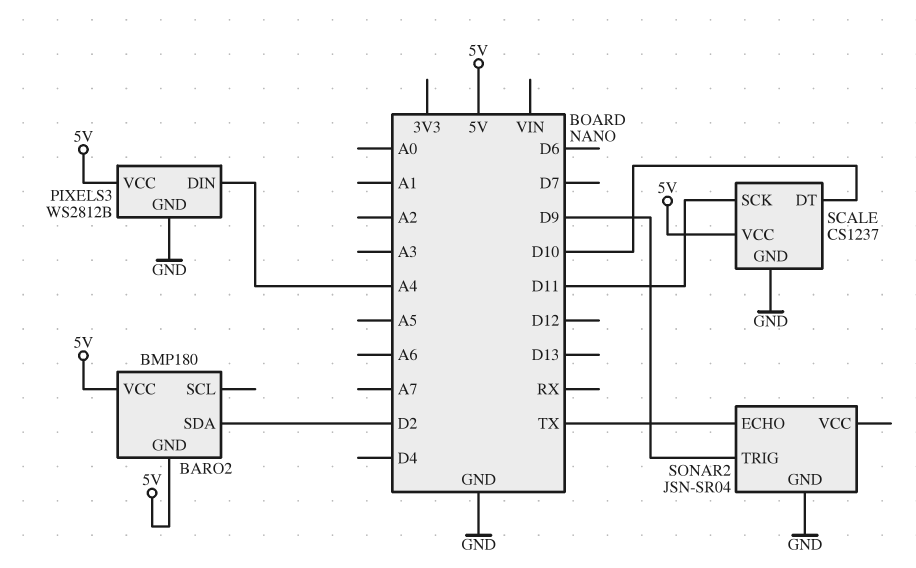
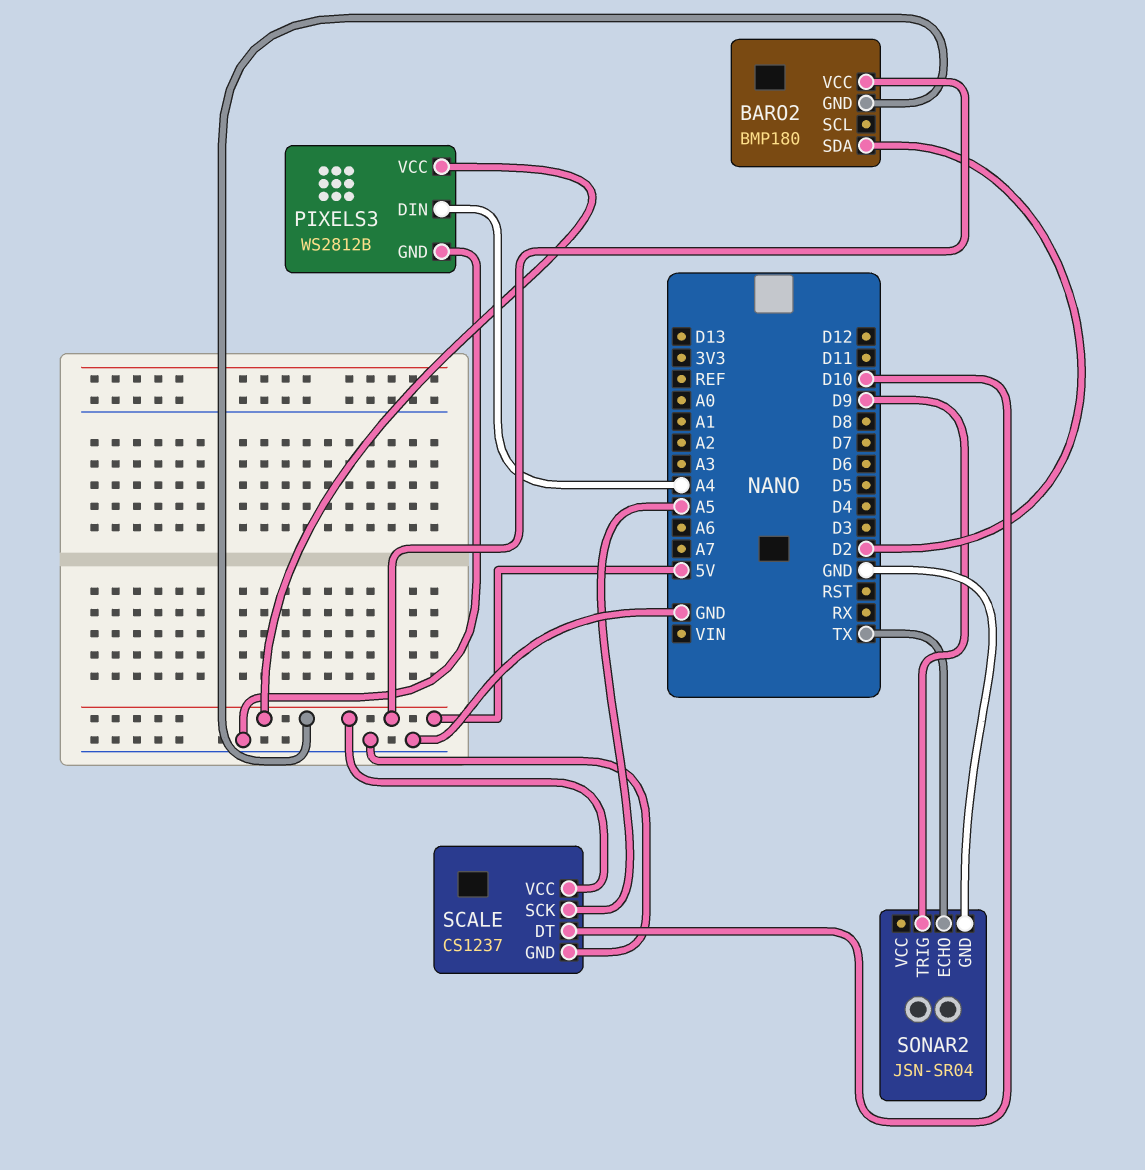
SCALE pin SCK: D11 -> A5

